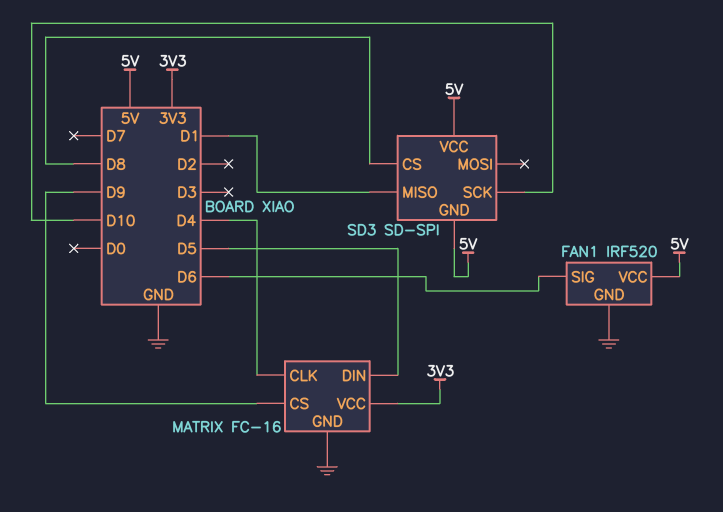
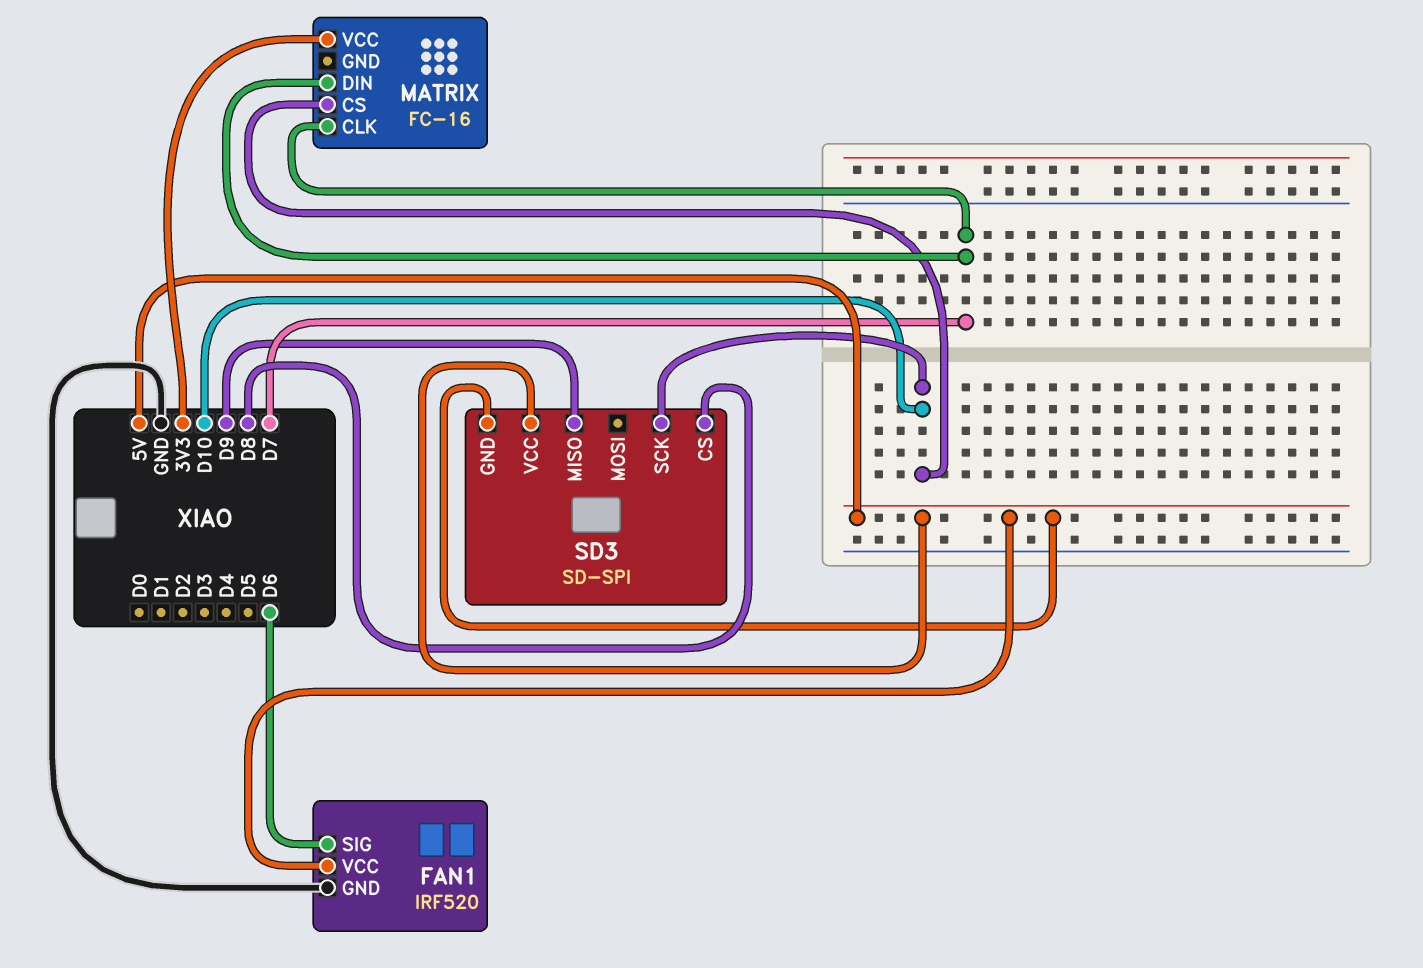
MATRIX pin CLK: D4 -> D7
MATRIX pin CS: D9 -> D10
MATRIX pin DIN: D5 -> D7
MATRIX pin GND: GND -> none
SD3 pin MISO: D1 -> D9

